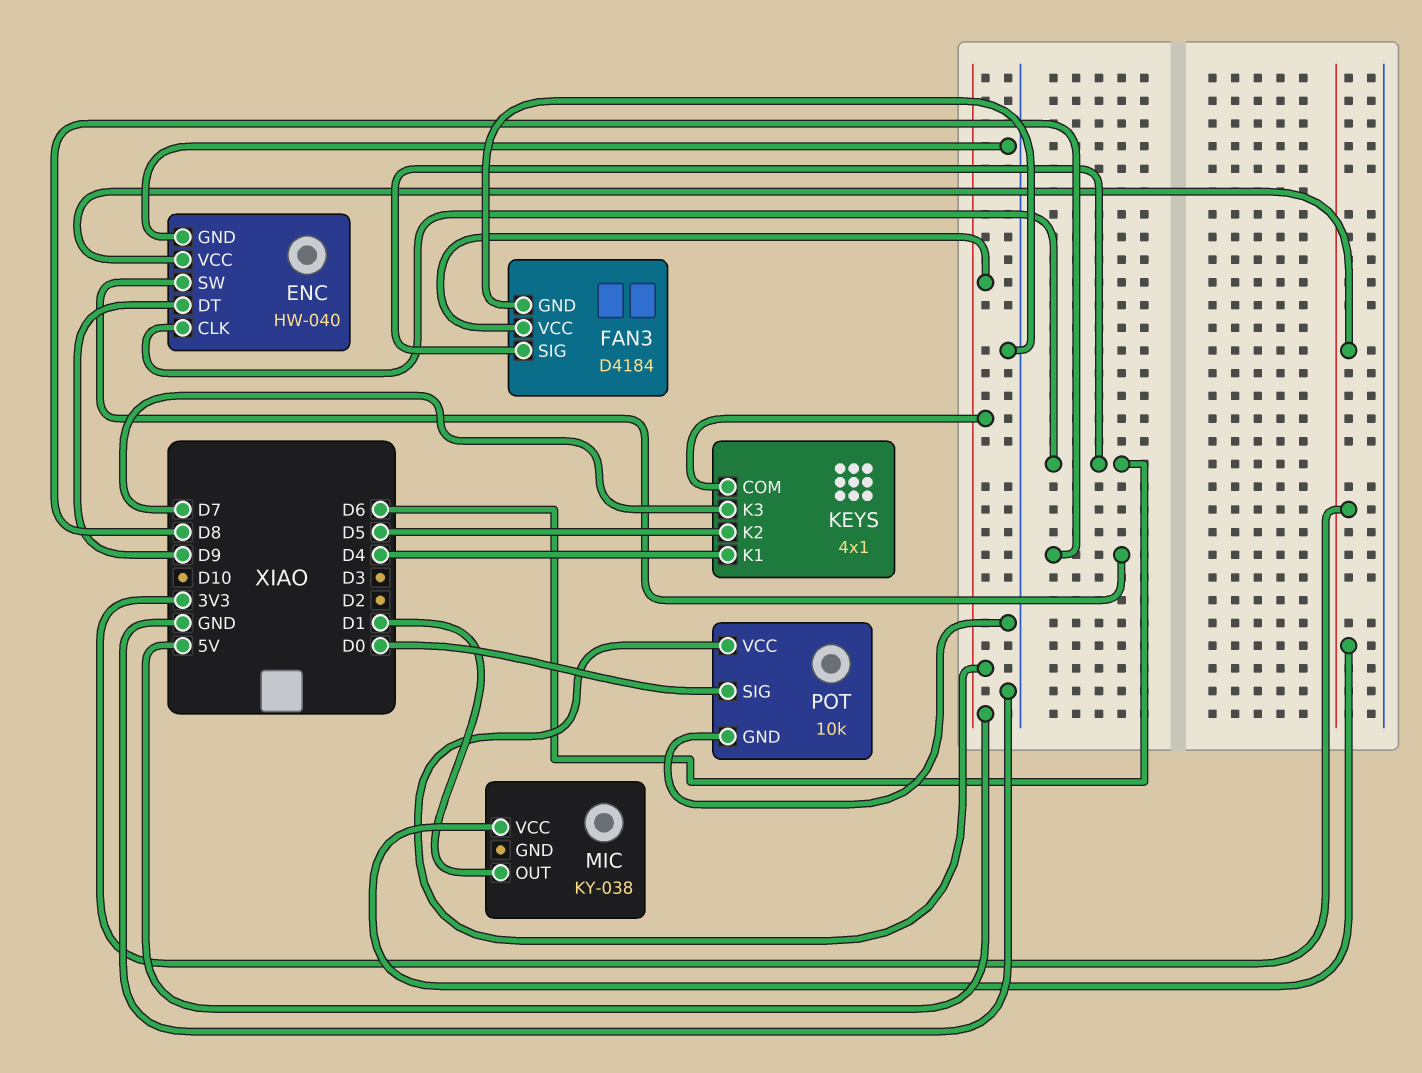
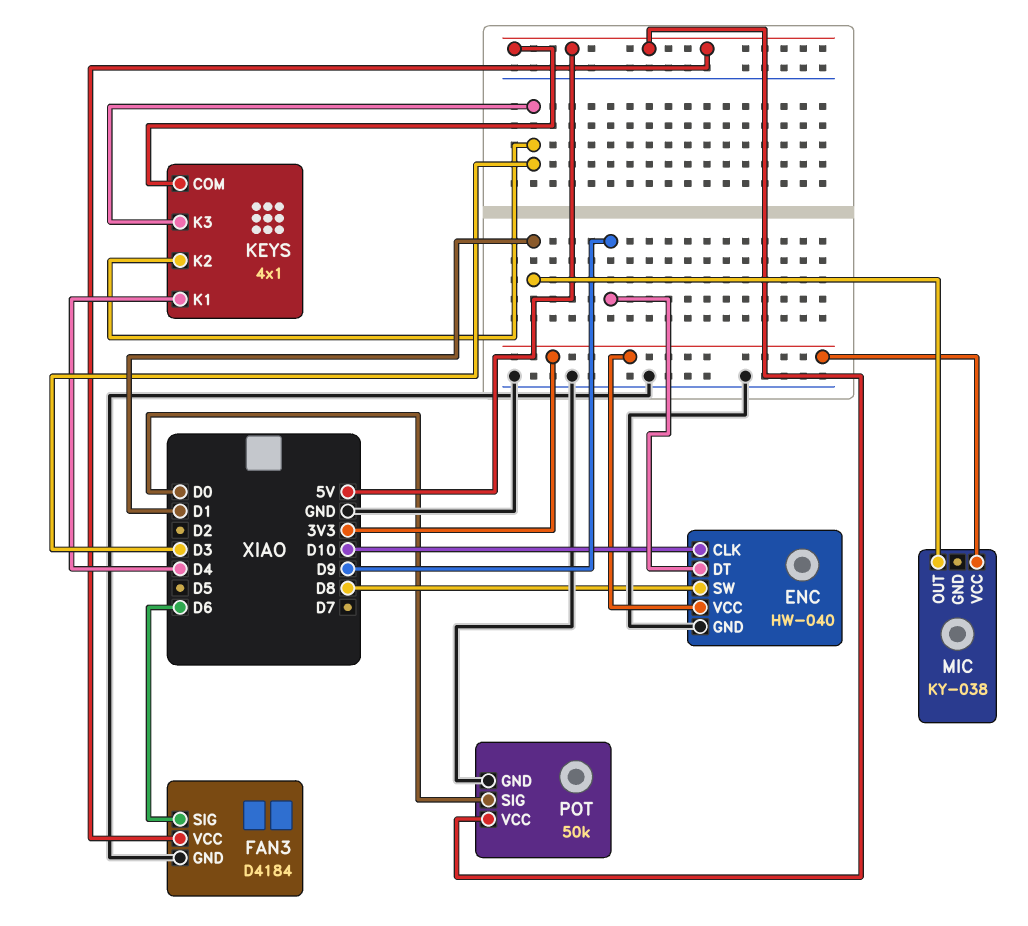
ENC pin CLK: D6 -> D10
KEYS pin K2: D5 -> D3
KEYS pin K3: D7 -> D3
POT: 10k -> 50k

